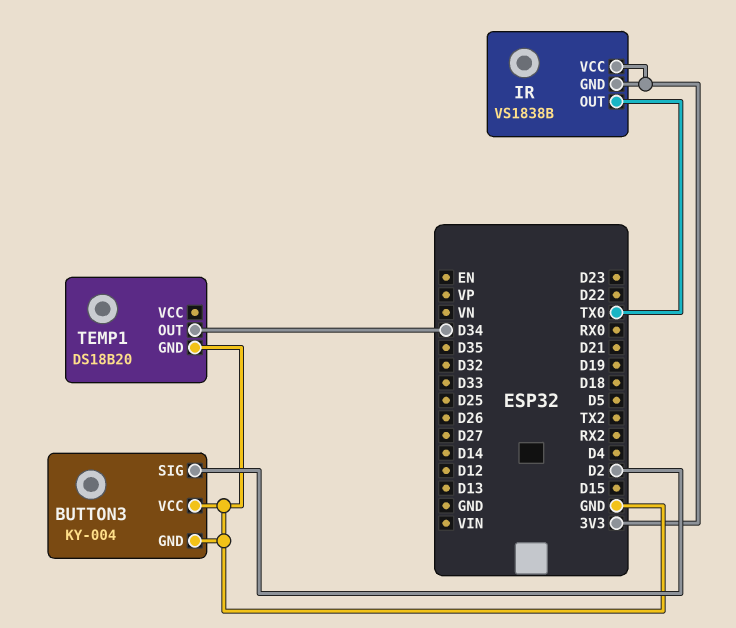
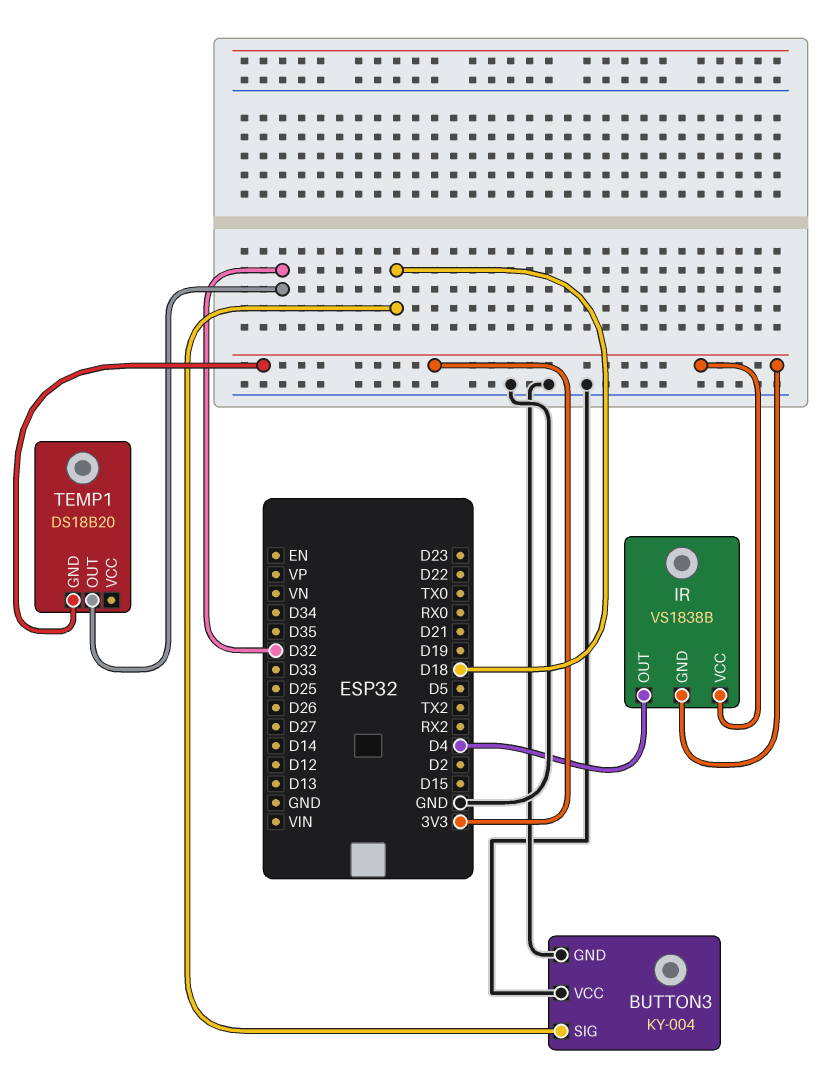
BUTTON3 pin SIG: D2 -> D18
IR pin OUT: TX0 -> D4
TEMP1 pin GND: GND -> 3V3
TEMP1 pin OUT: D34 -> D32

